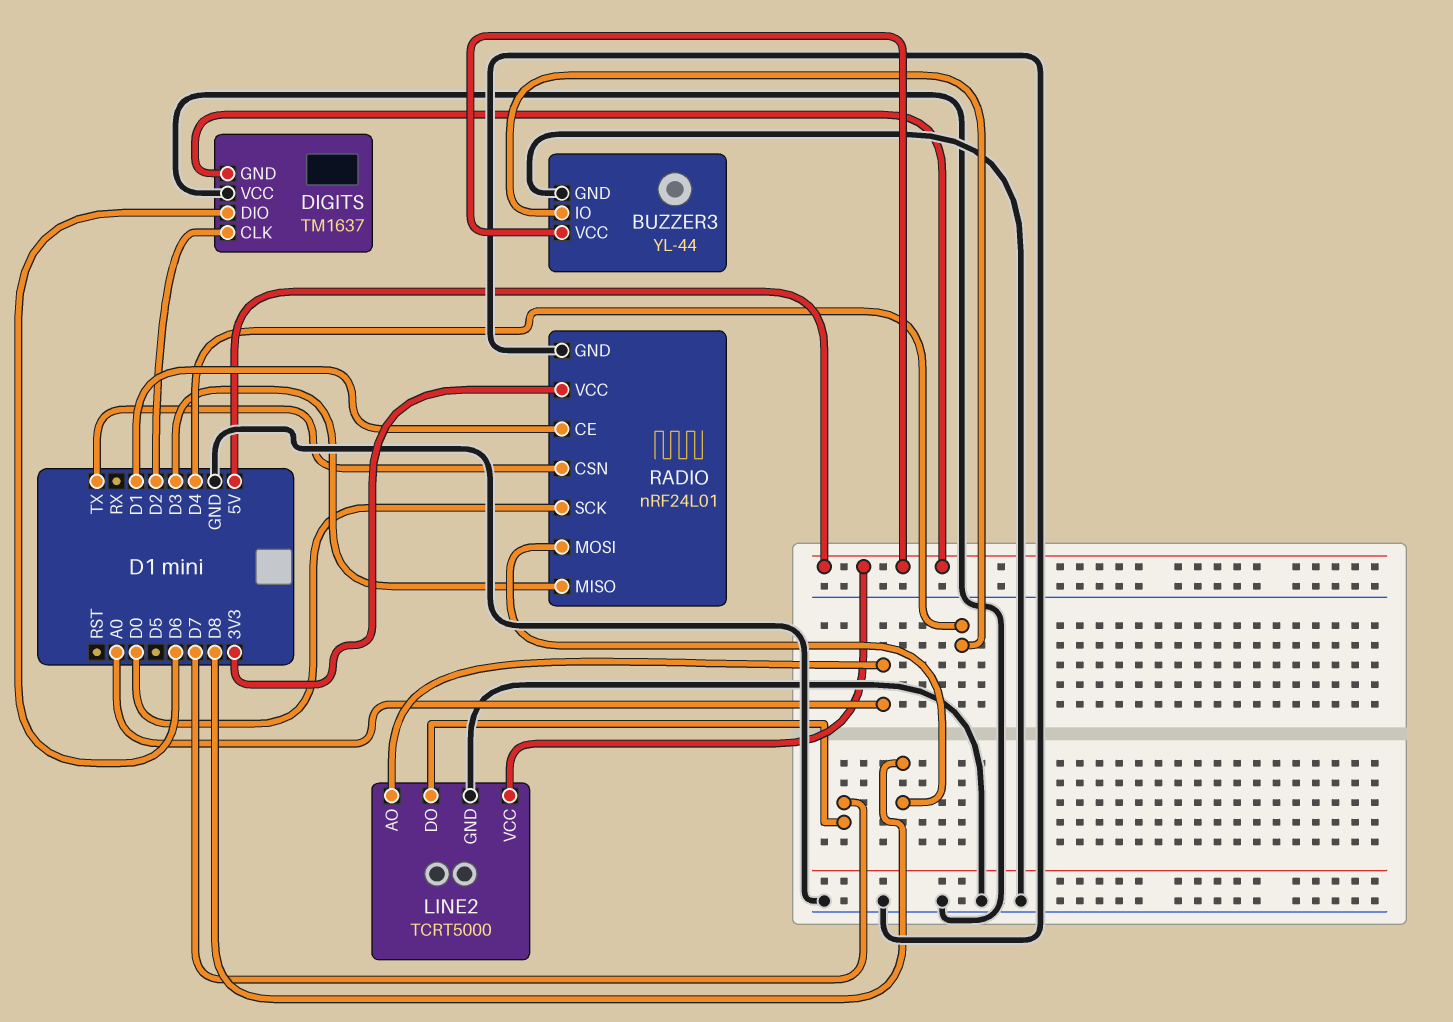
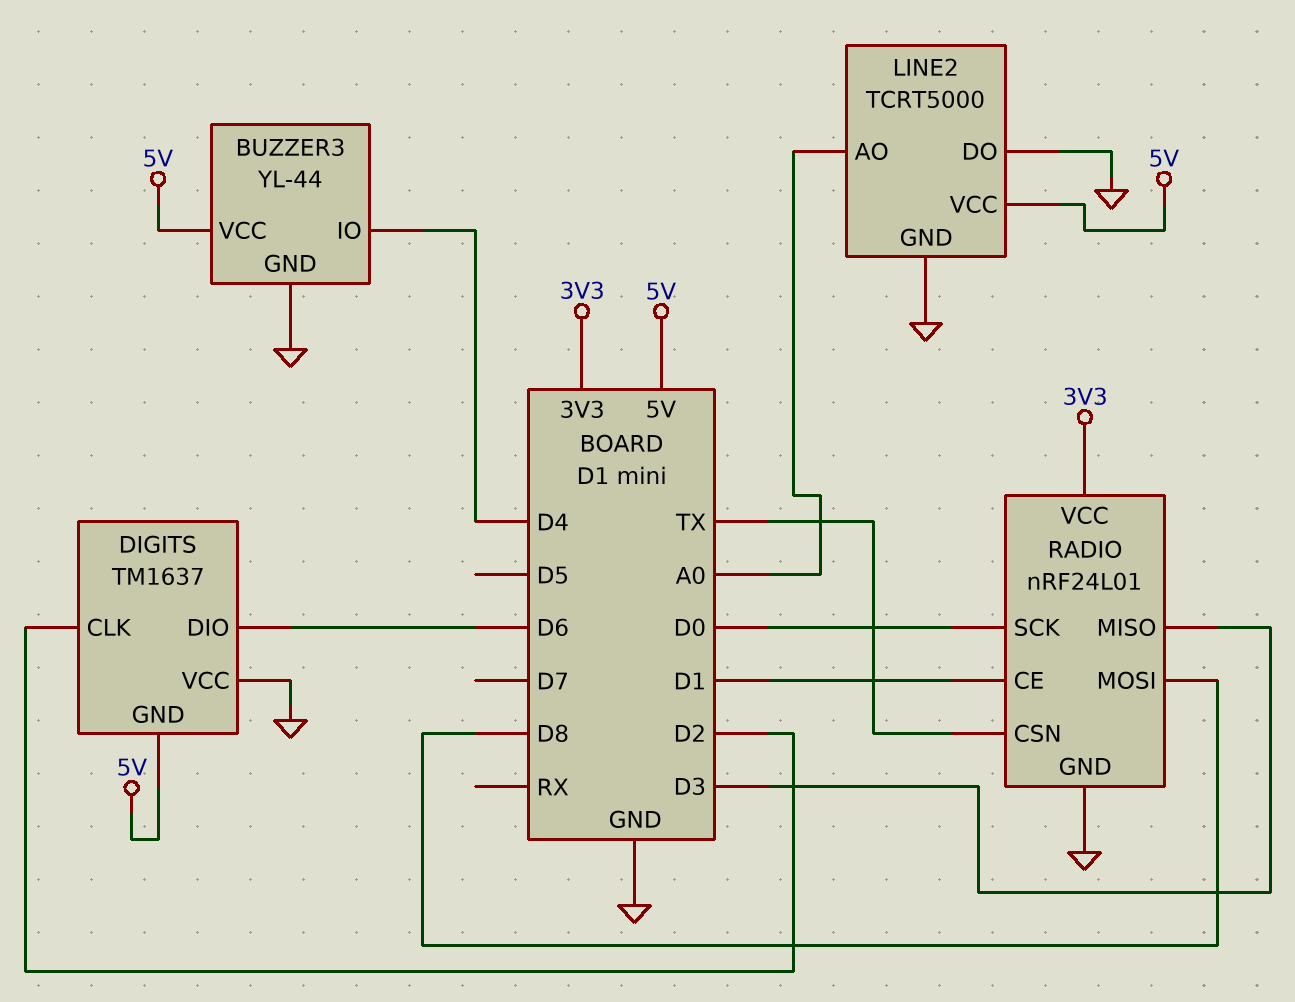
LINE2 pin DO: D7 -> GND

